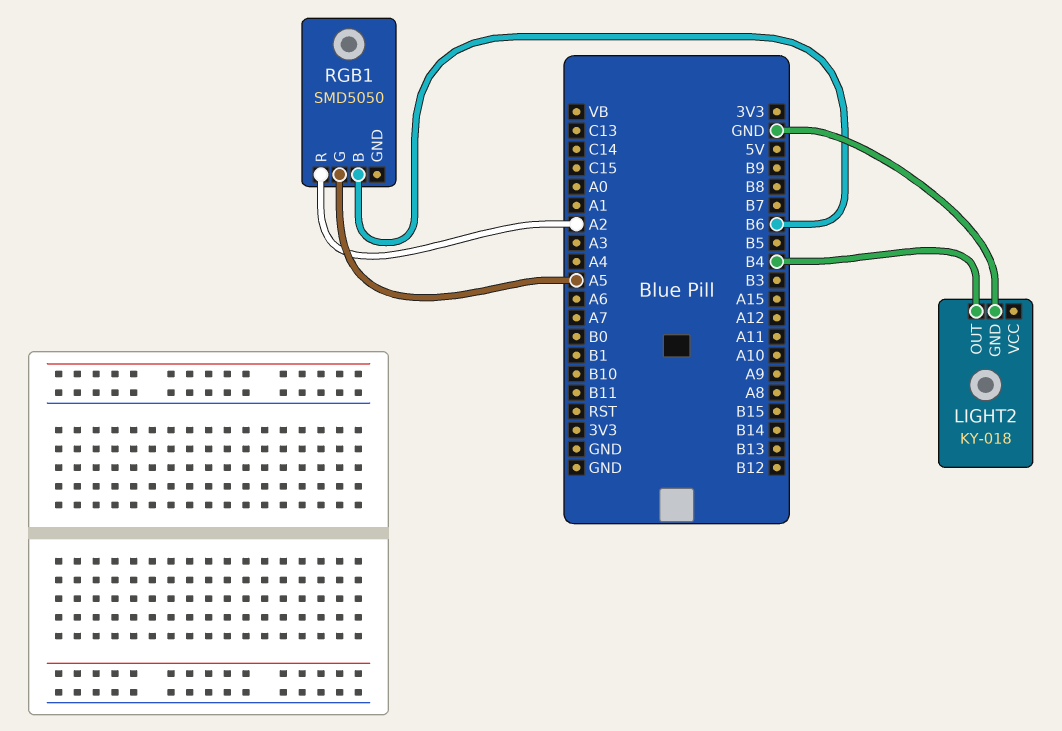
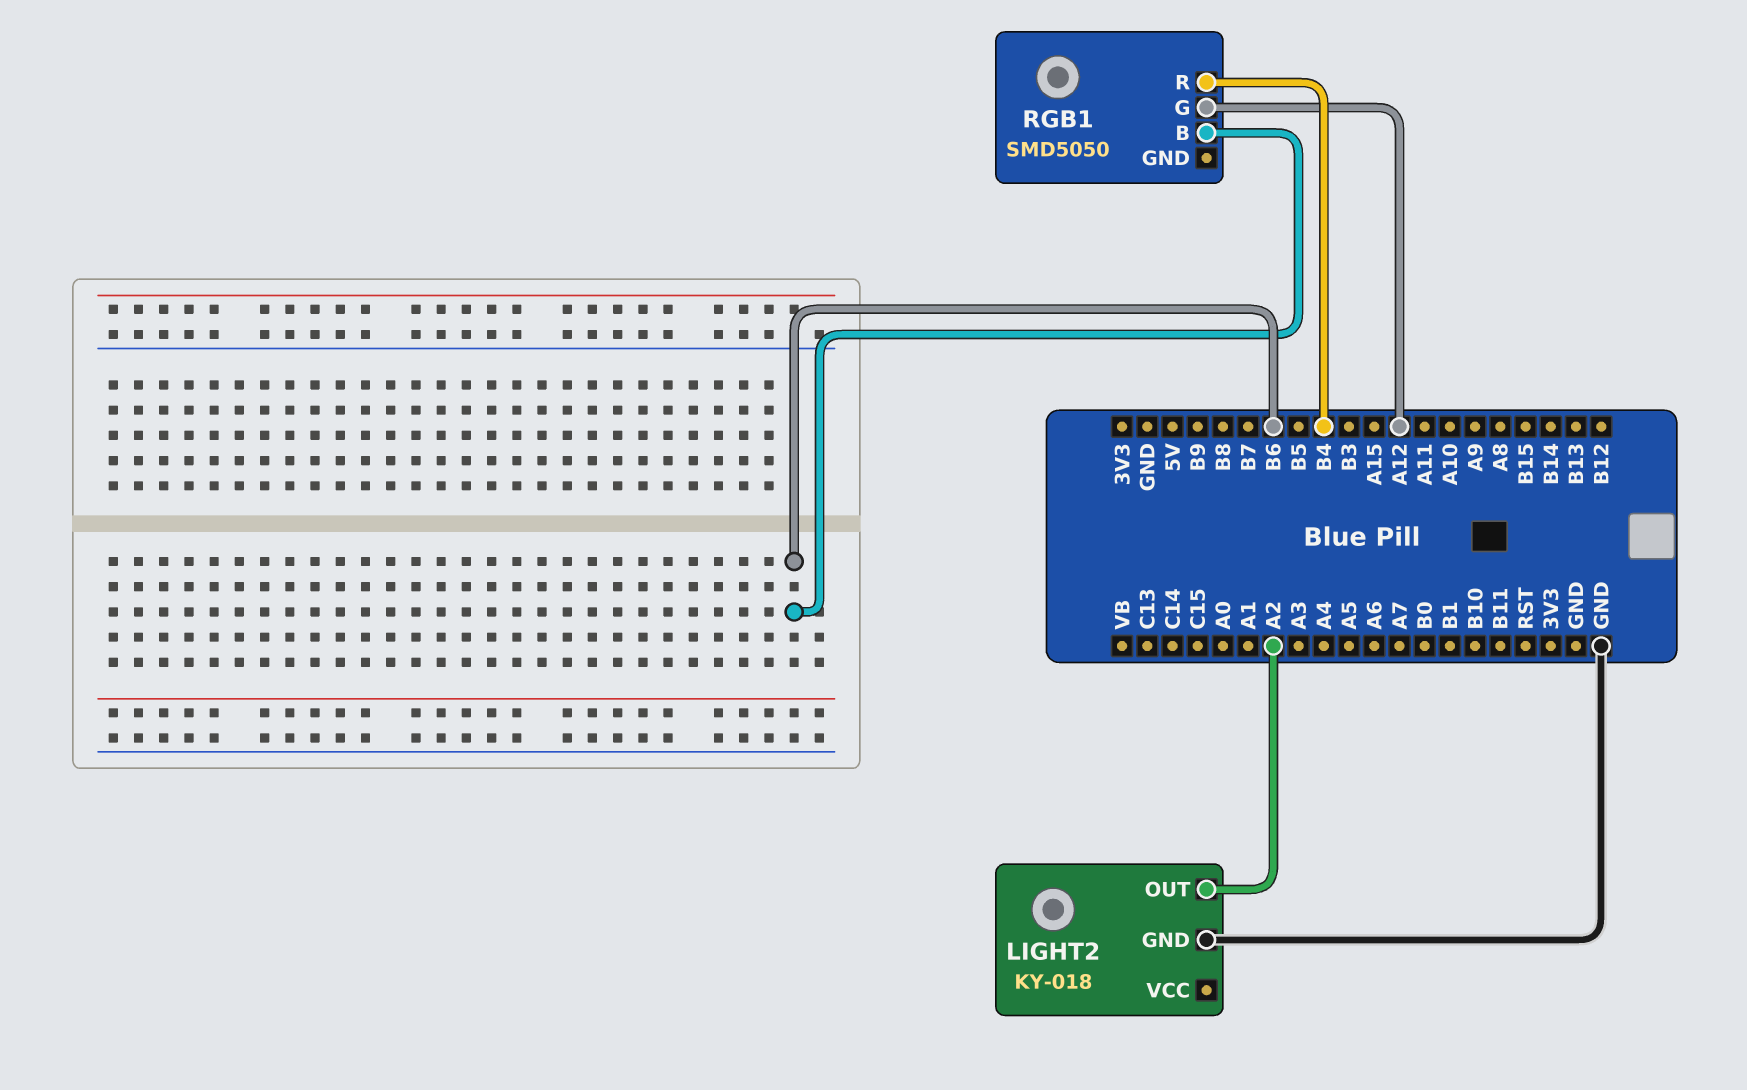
LIGHT2 pin OUT: B4 -> A2
RGB1 pin G: A5 -> A12
RGB1 pin R: A2 -> B4

